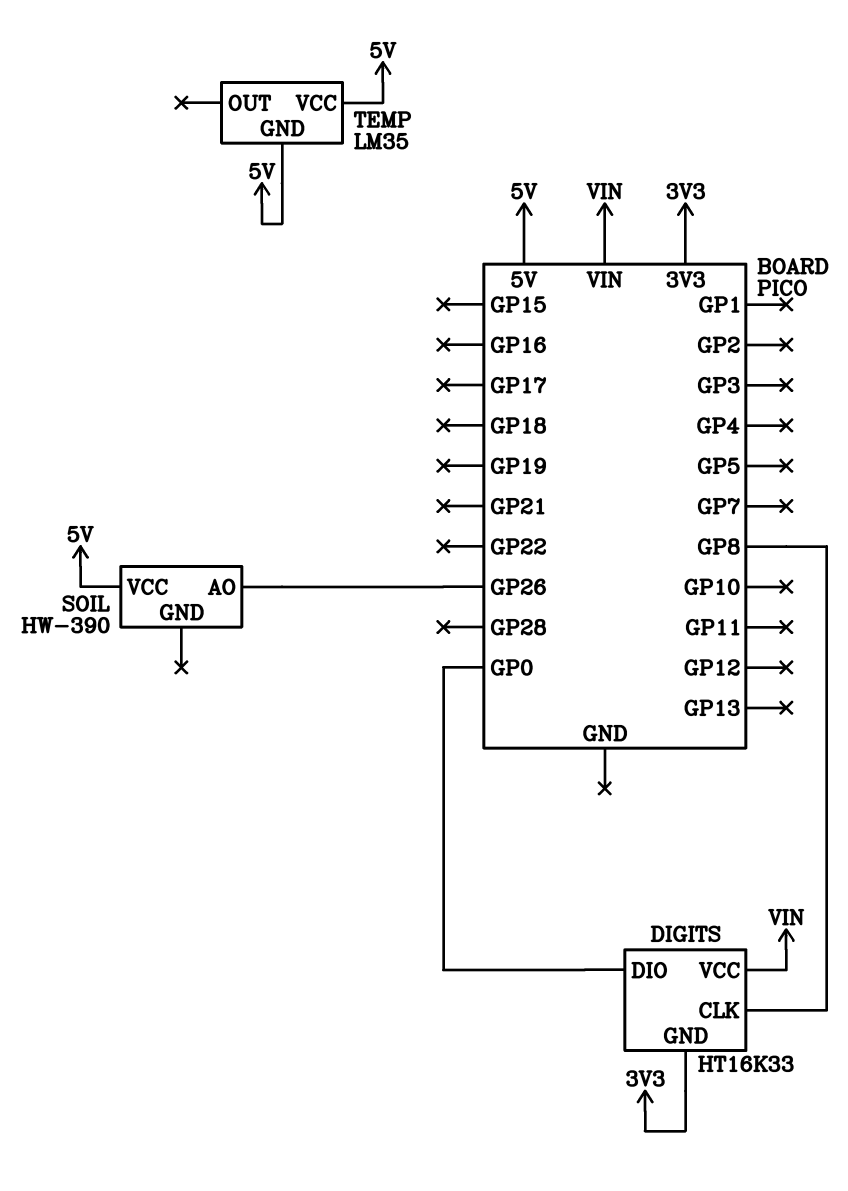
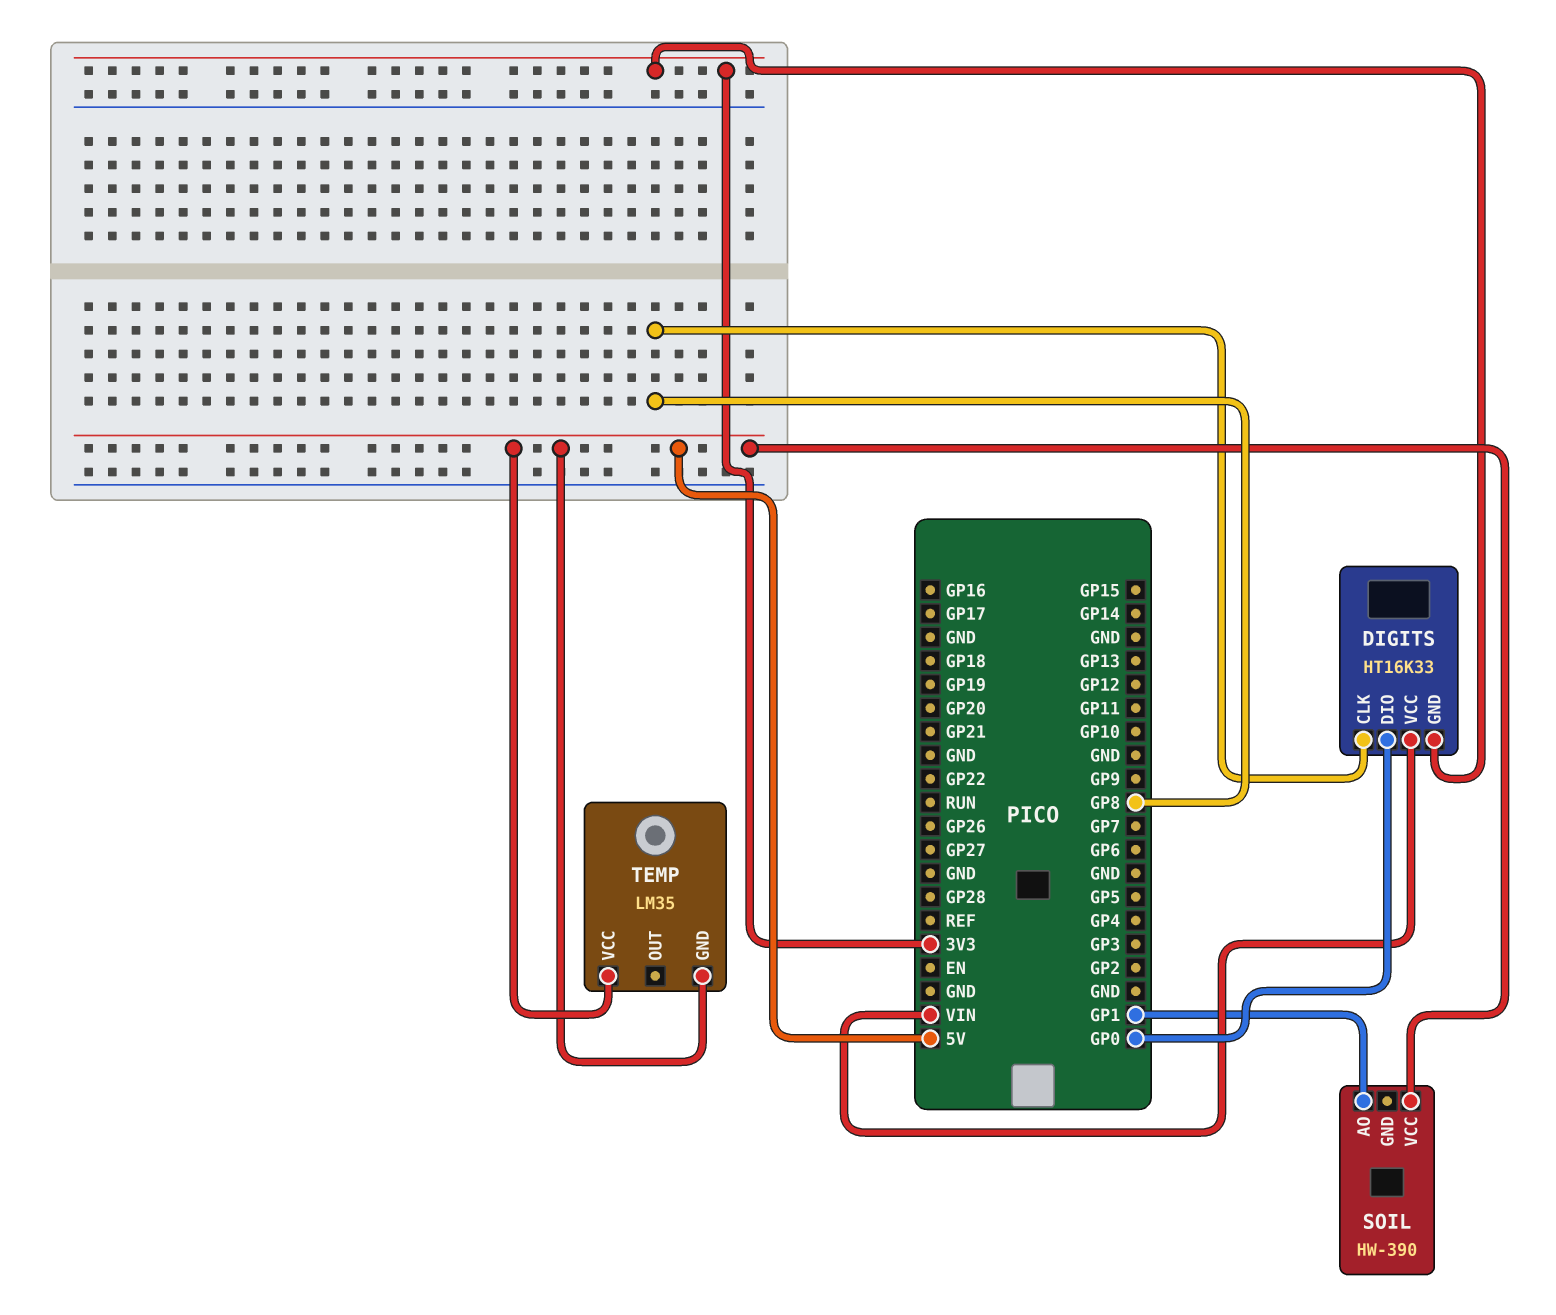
SOIL pin AO: GP26 -> GP1

